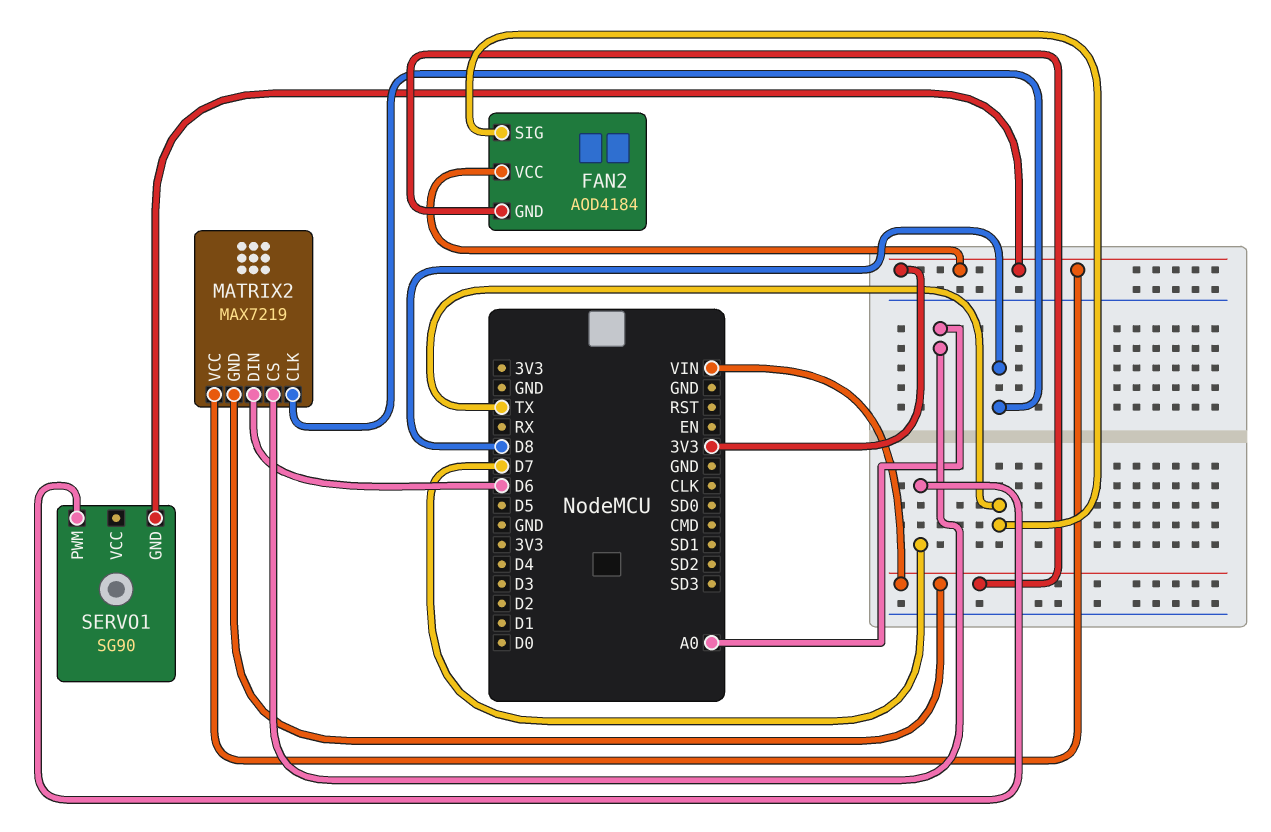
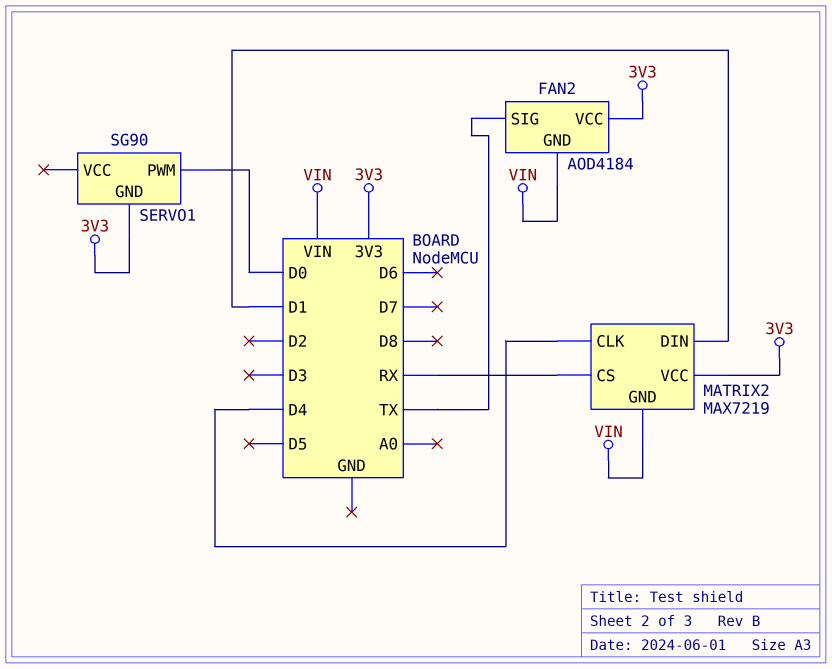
MATRIX2 pin CLK: D8 -> D4
MATRIX2 pin CS: A0 -> RX
MATRIX2 pin DIN: D6 -> D1
SERVO1 pin PWM: D7 -> D0

